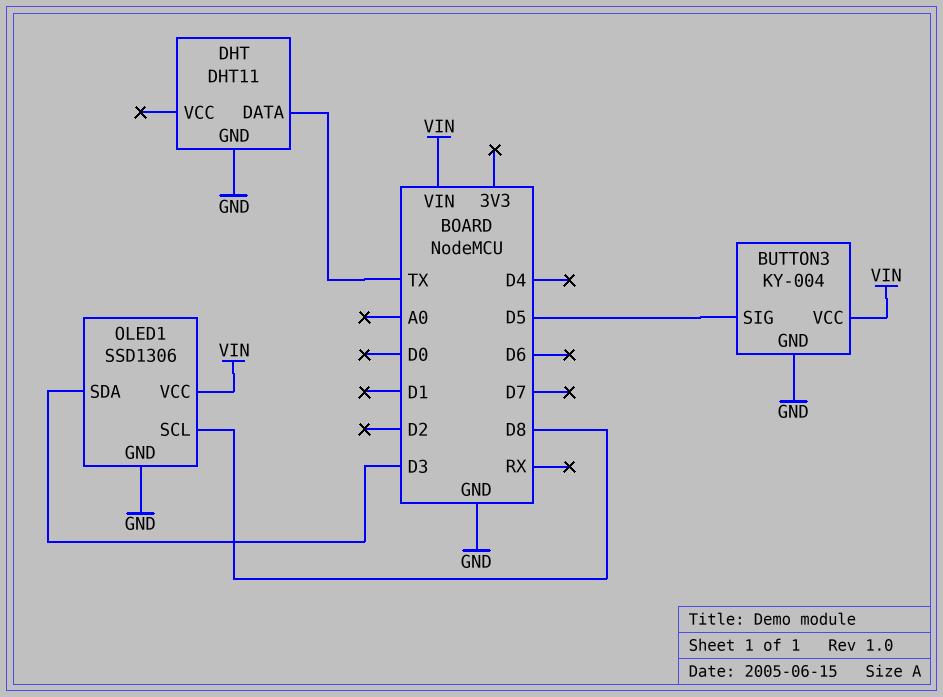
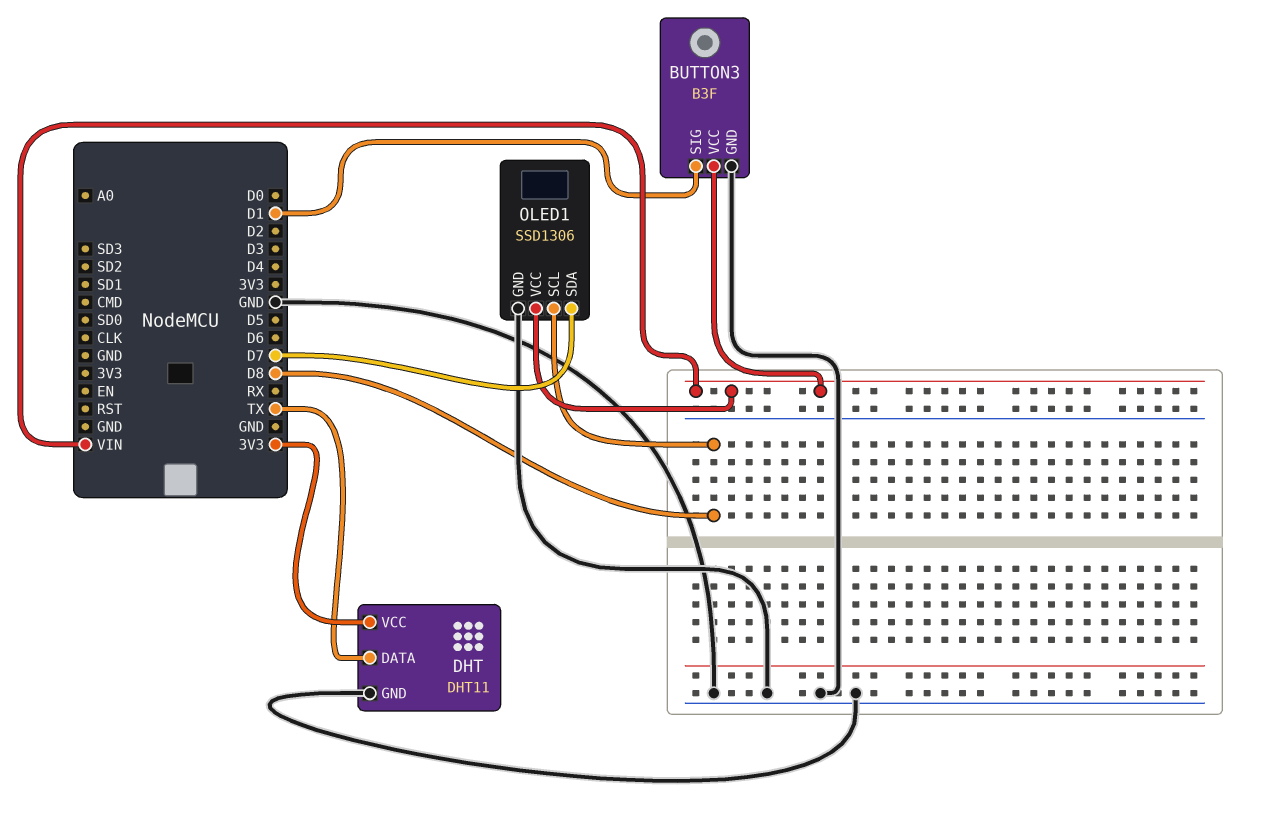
BUTTON3: KY-004 -> B3F
BUTTON3 pin SIG: D5 -> D1
DHT pin VCC: none -> 3V3
OLED1 pin SDA: D3 -> D7

